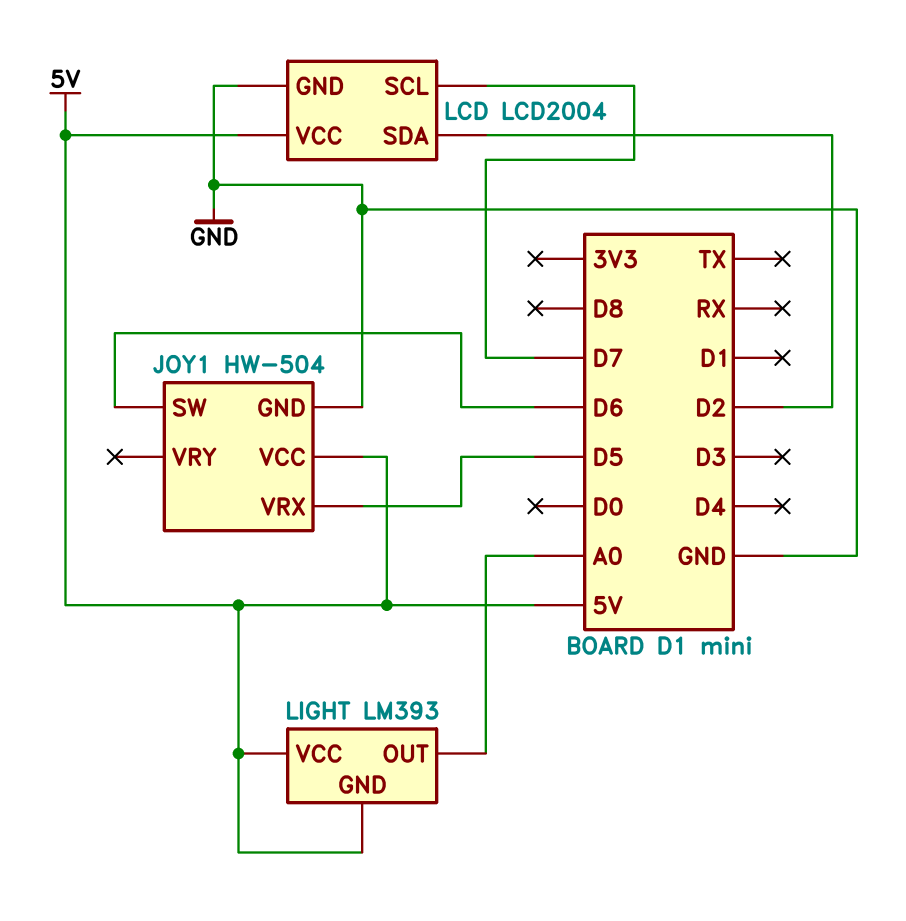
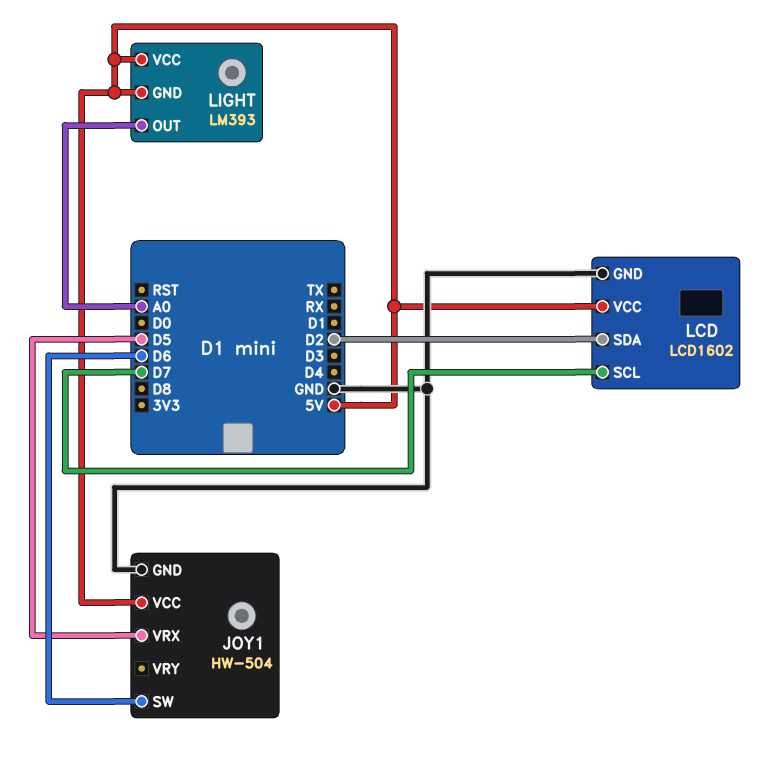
LCD: LCD2004 -> LCD1602

